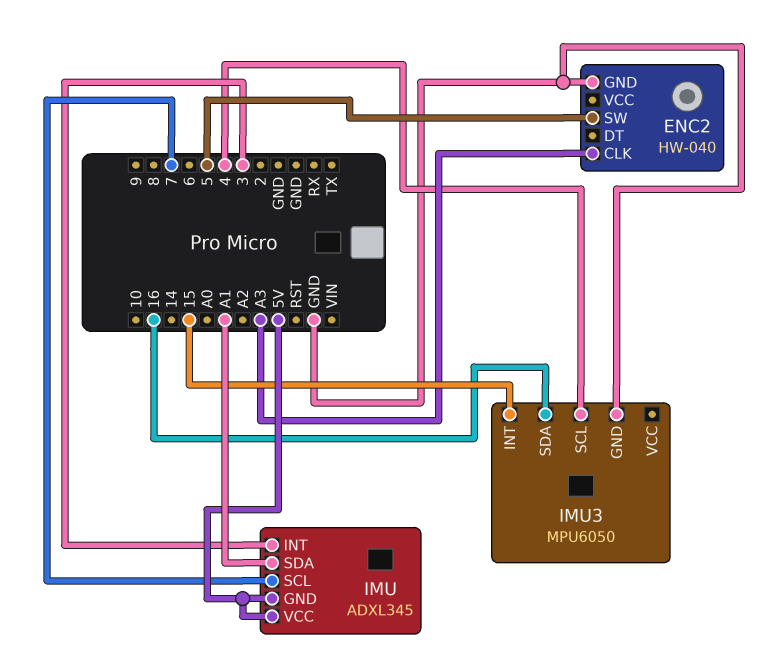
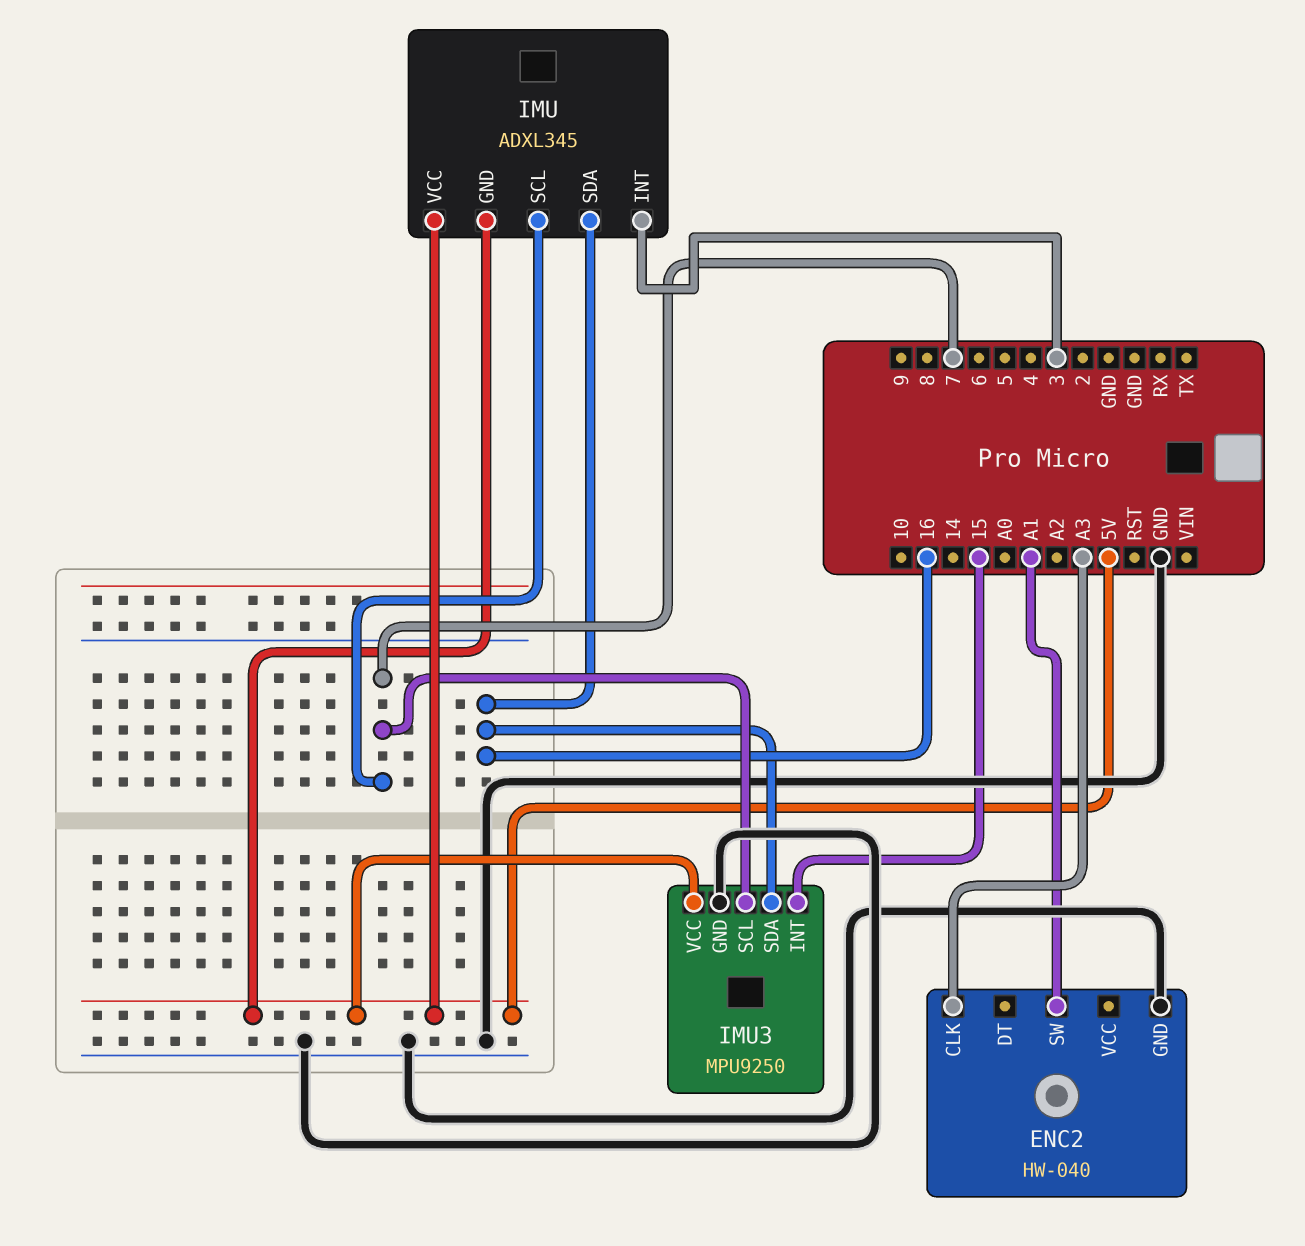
ENC2 pin SW: 5 -> A1
IMU pin SDA: A1 -> 16
IMU3: MPU6050 -> MPU9250
IMU3 pin SCL: 4 -> 7
IMU3 pin VCC: none -> 5V

